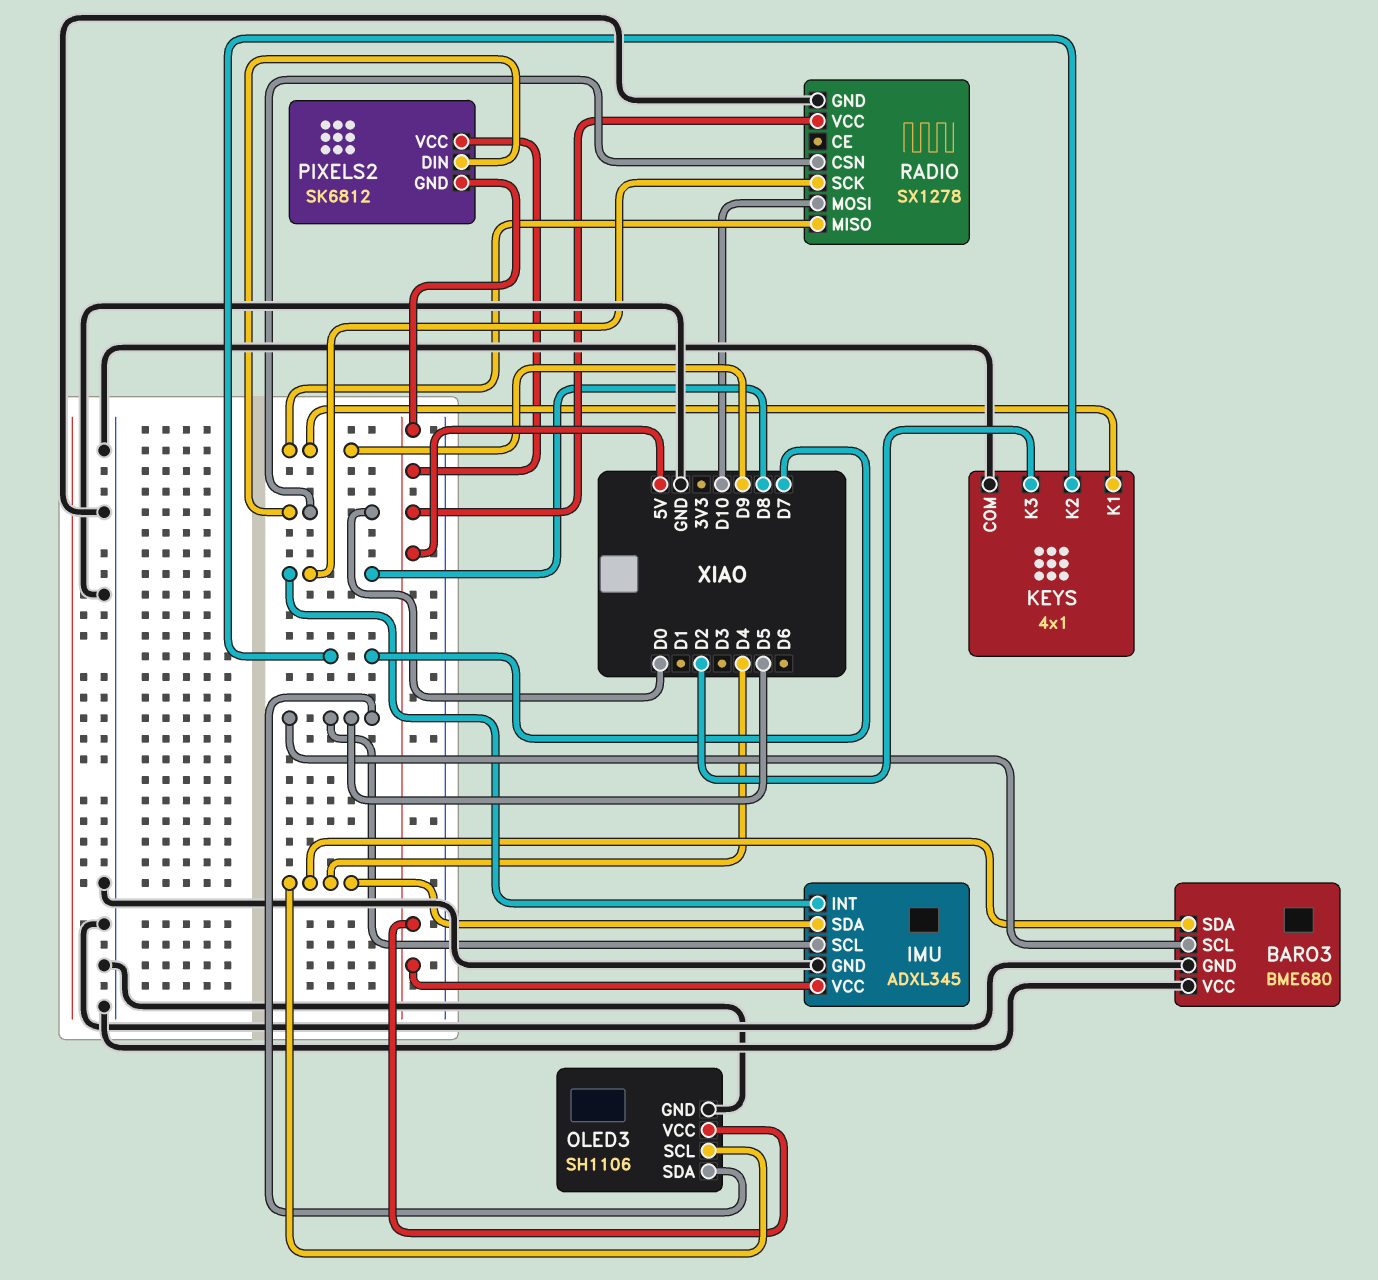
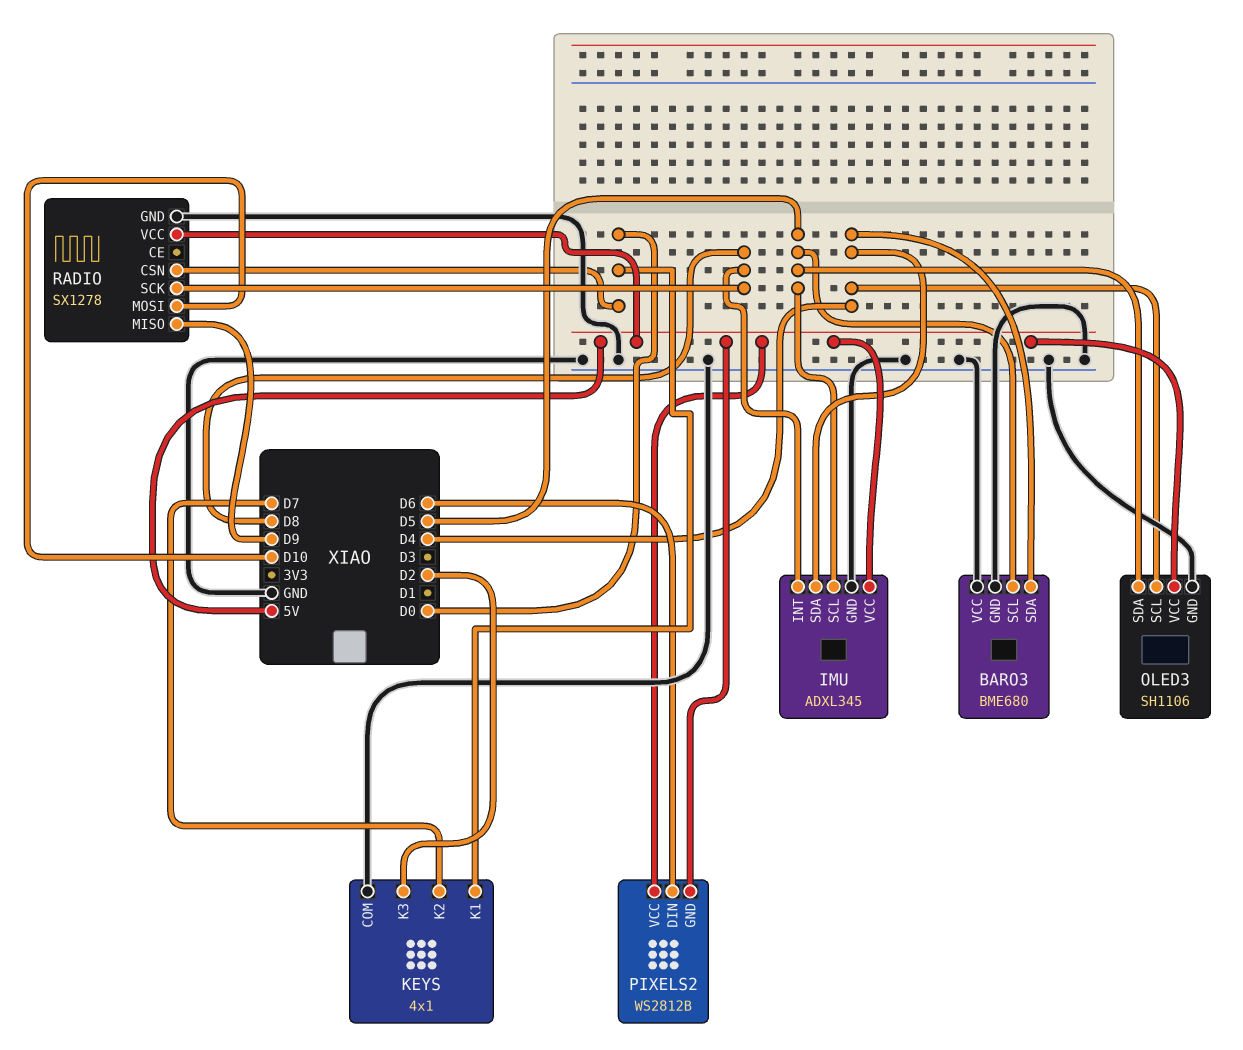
KEYS pin K1: D9 -> D0
PIXELS2: SK6812 -> WS2812B
PIXELS2 pin DIN: D0 -> D6

